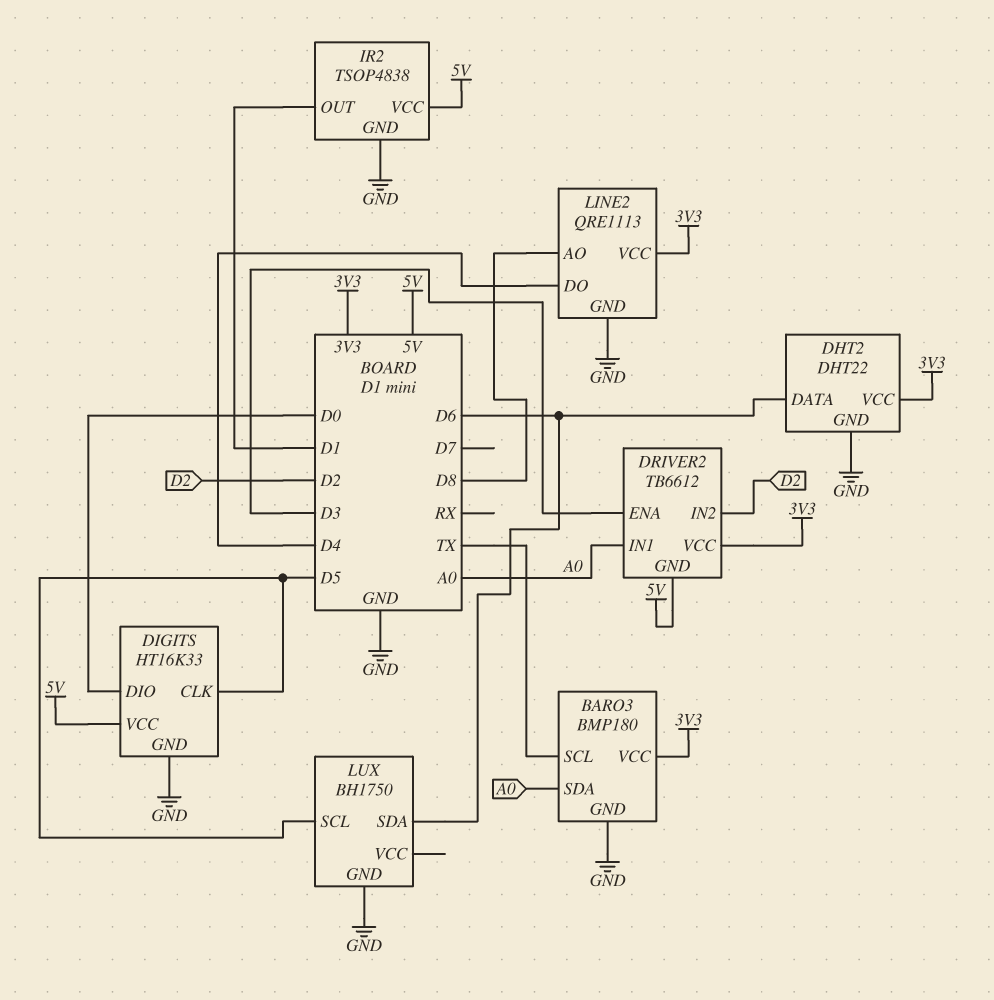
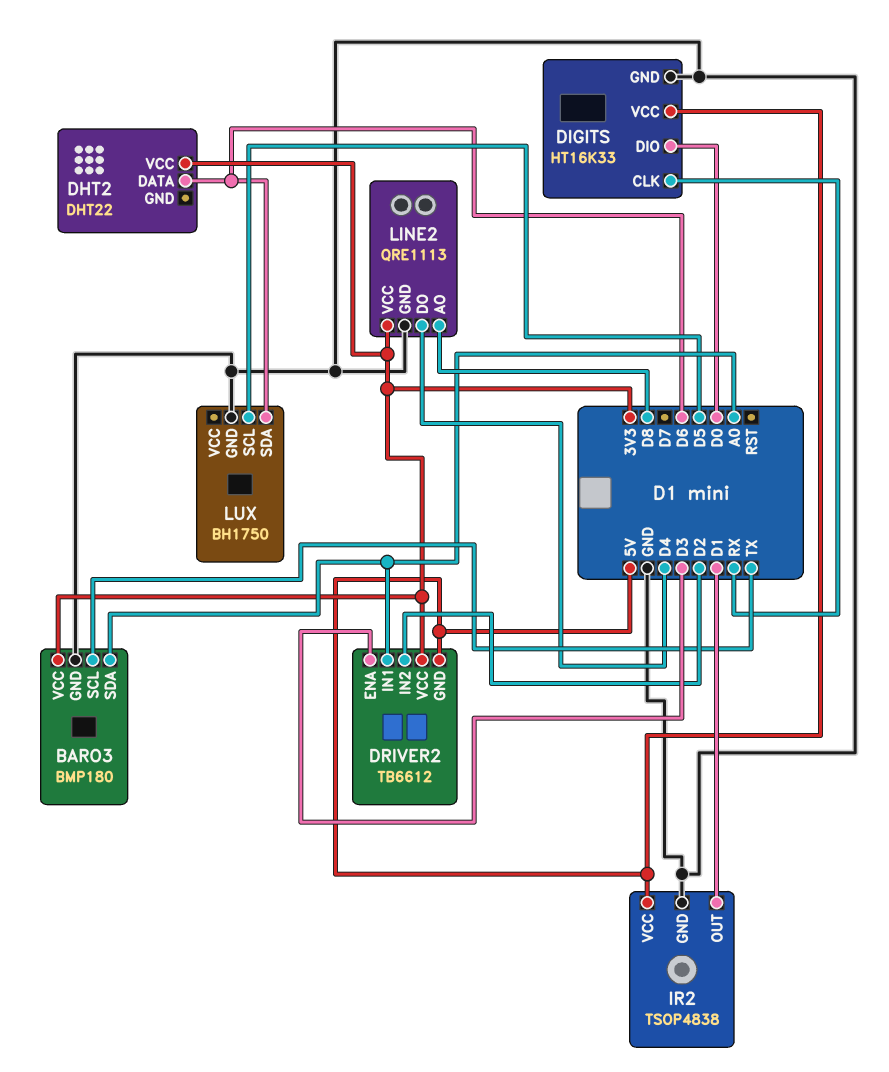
DHT2 pin GND: GND -> none
DIGITS pin CLK: D5 -> RX

